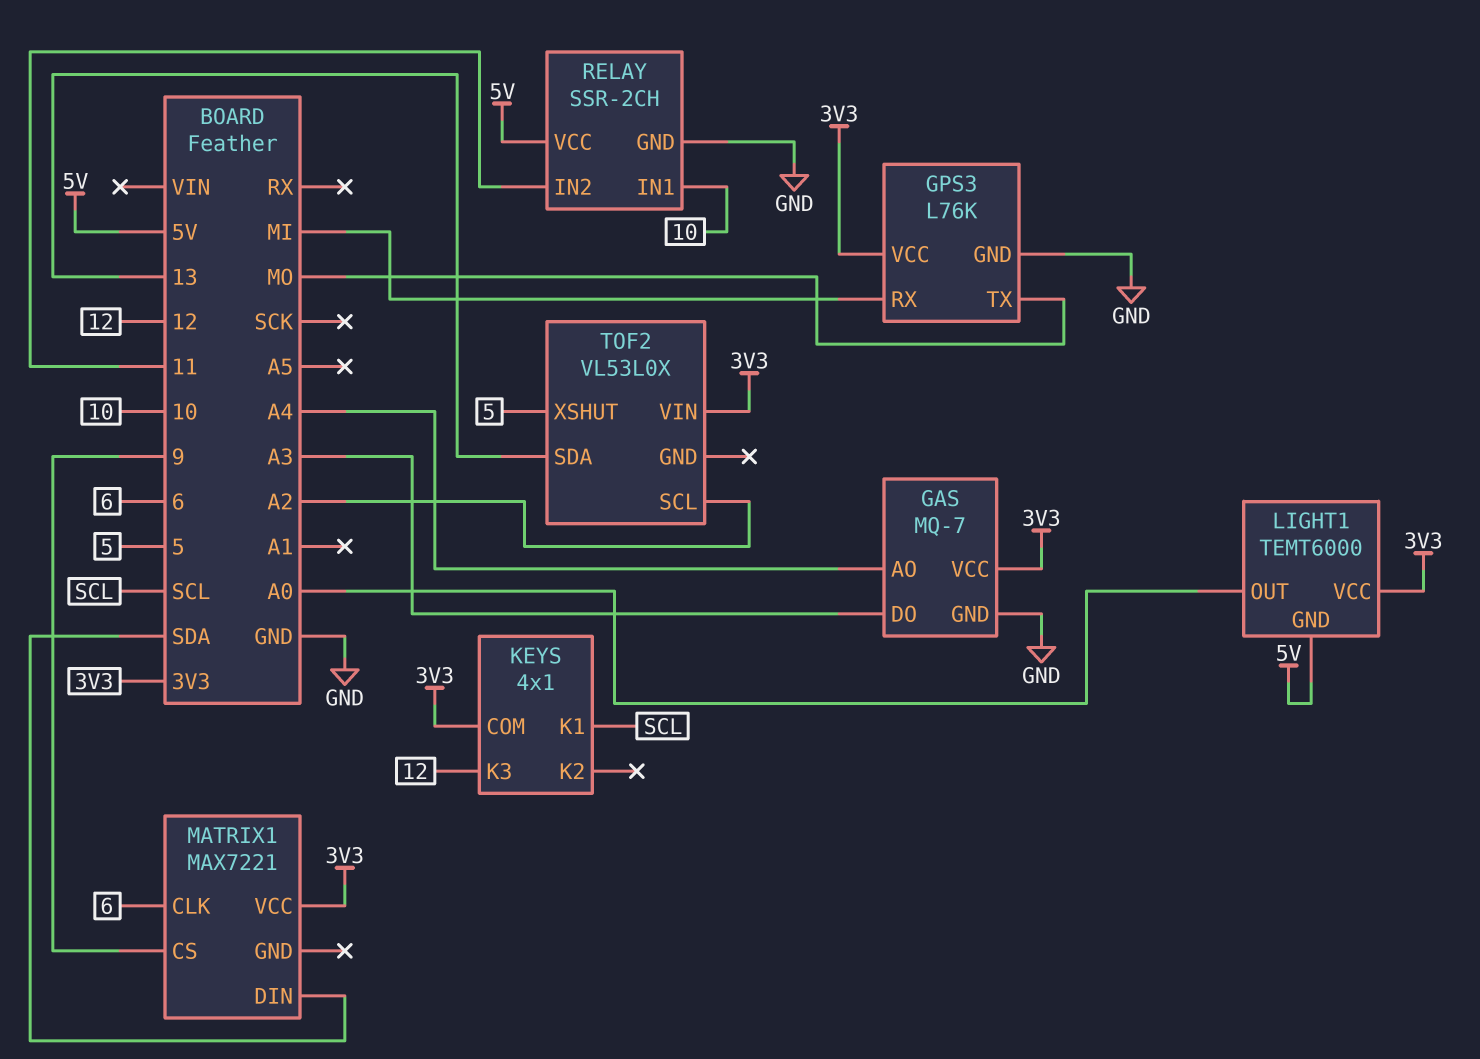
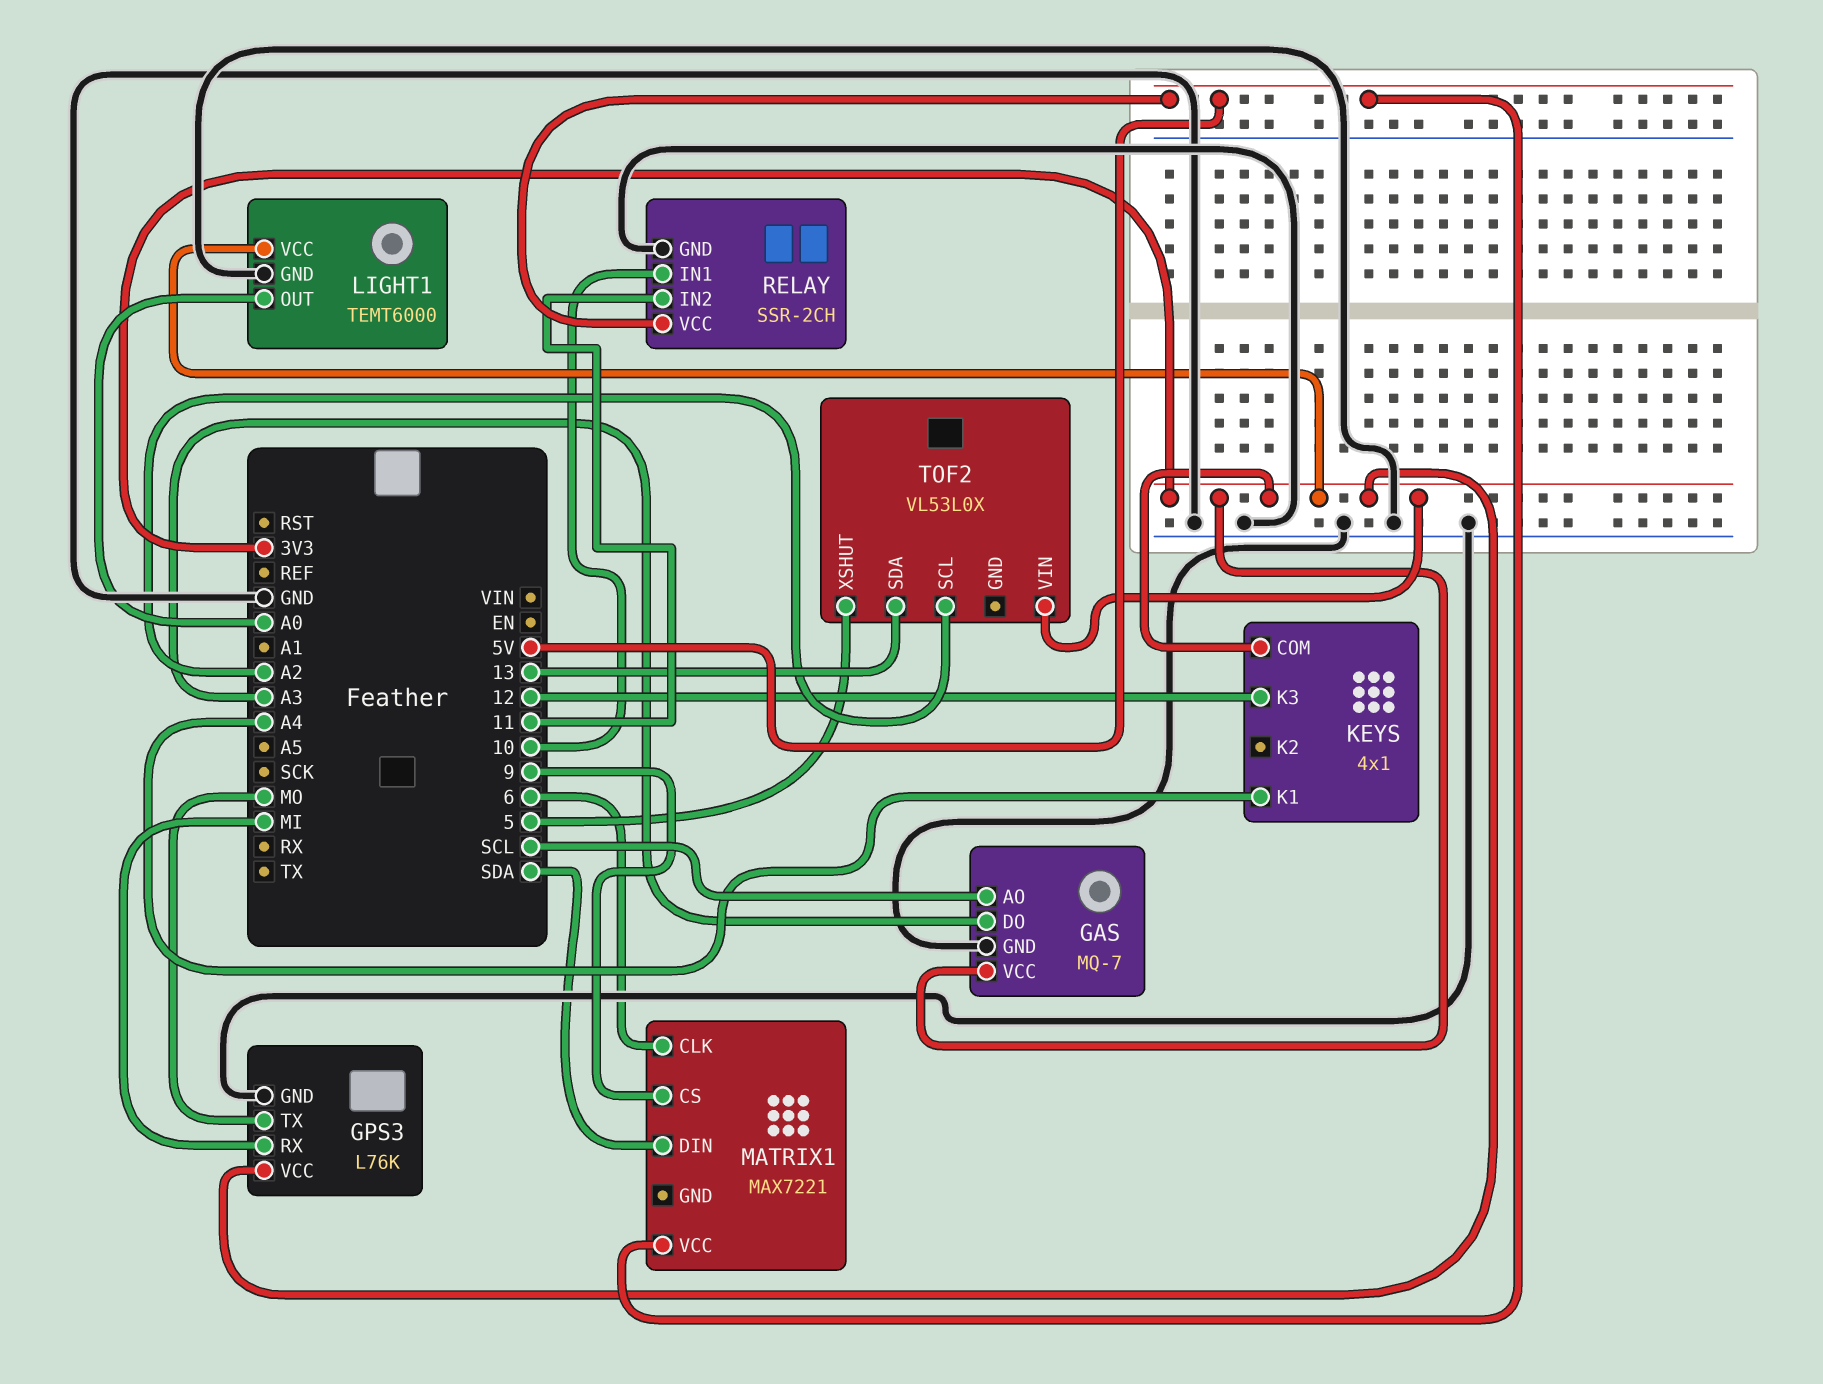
GAS pin AO: A4 -> SCL
KEYS pin K1: SCL -> A4
LIGHT1 pin GND: 5V -> GND
MATRIX1 pin VCC: 3V3 -> 5V

